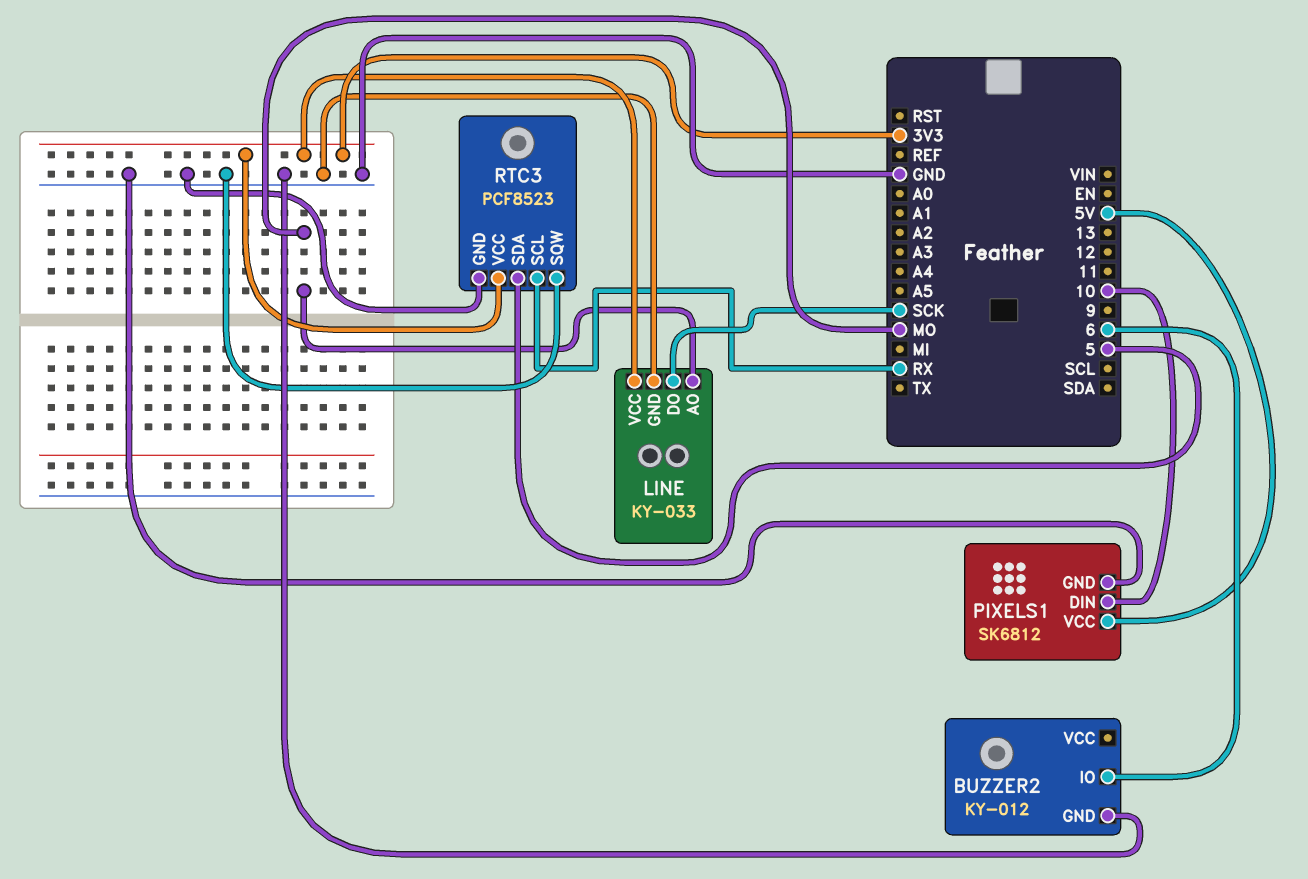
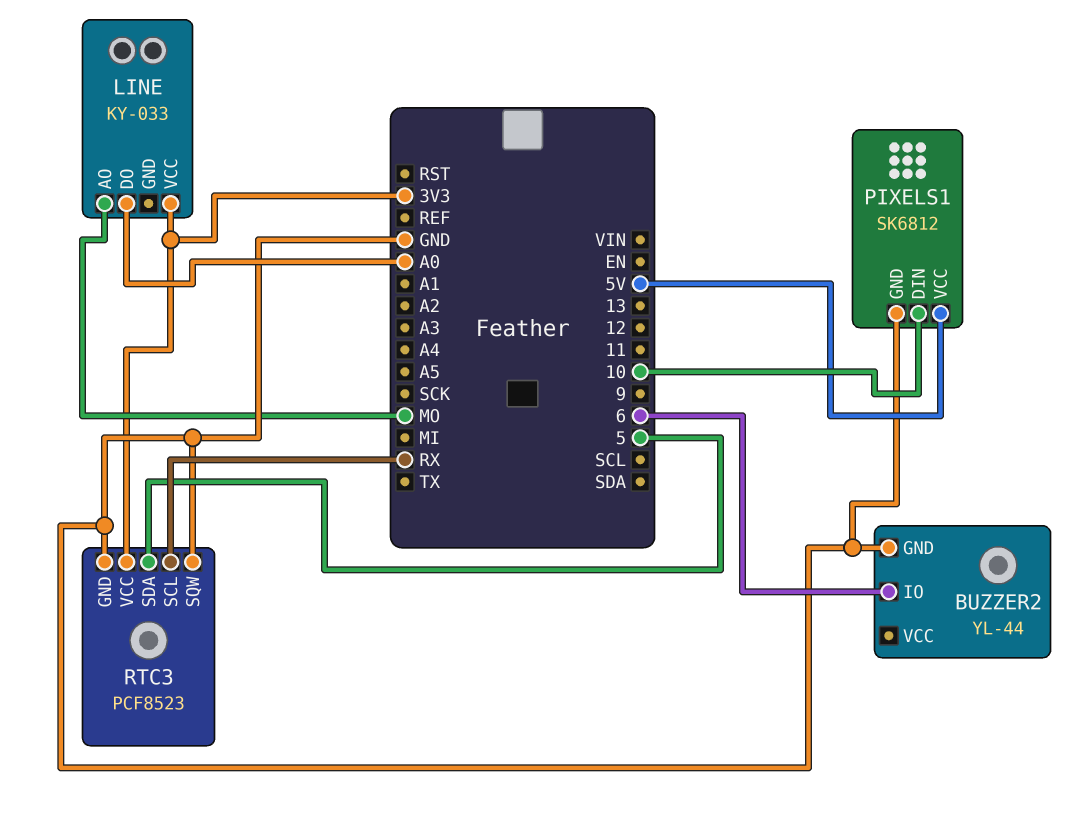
BUZZER2: KY-012 -> YL-44
LINE pin DO: SCK -> A0
LINE pin GND: GND -> none

